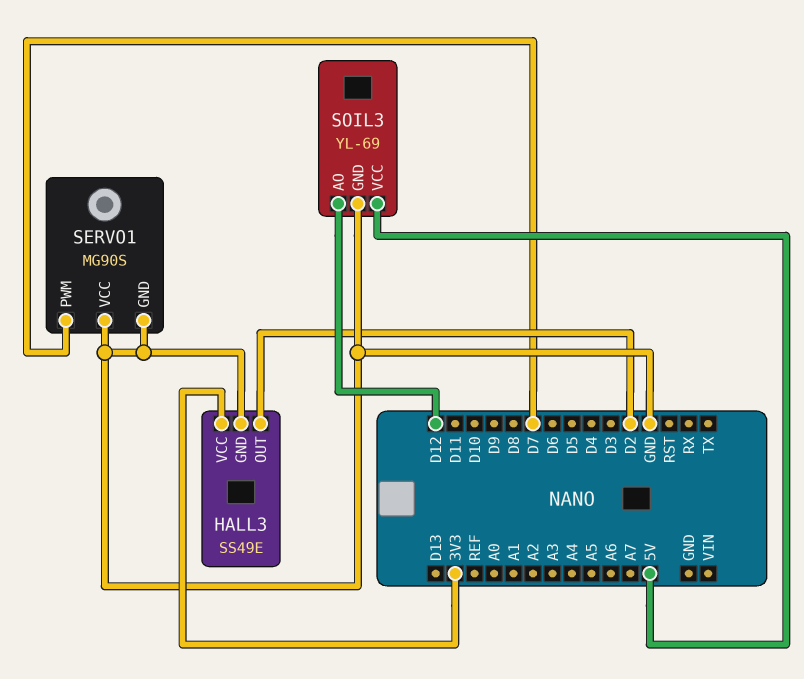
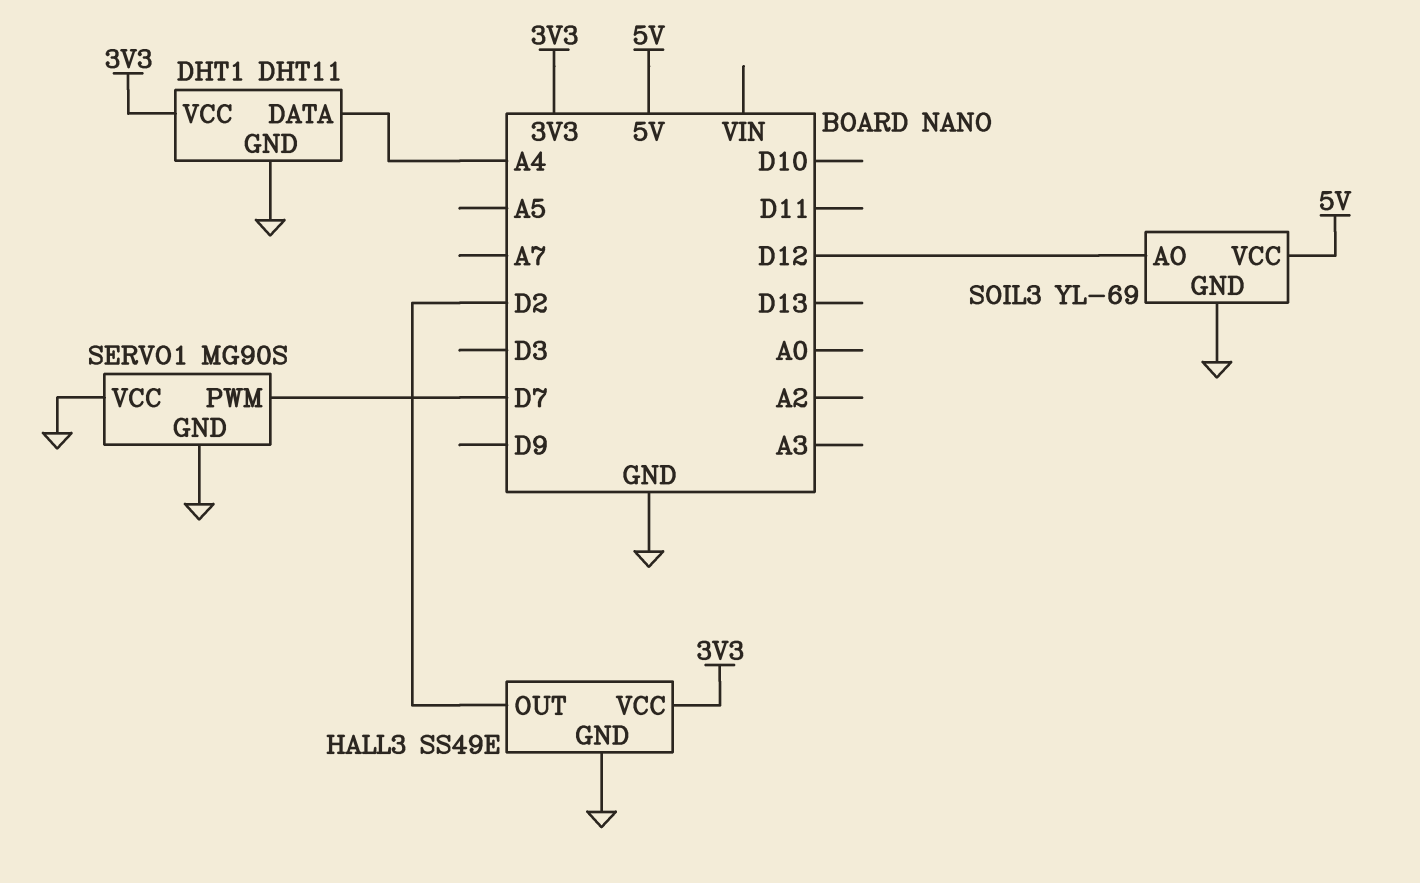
DHT1: none -> DHT11
DHT1 pin DATA: none -> A4
DHT1 pin GND: none -> GND
DHT1 pin VCC: none -> 3V3

